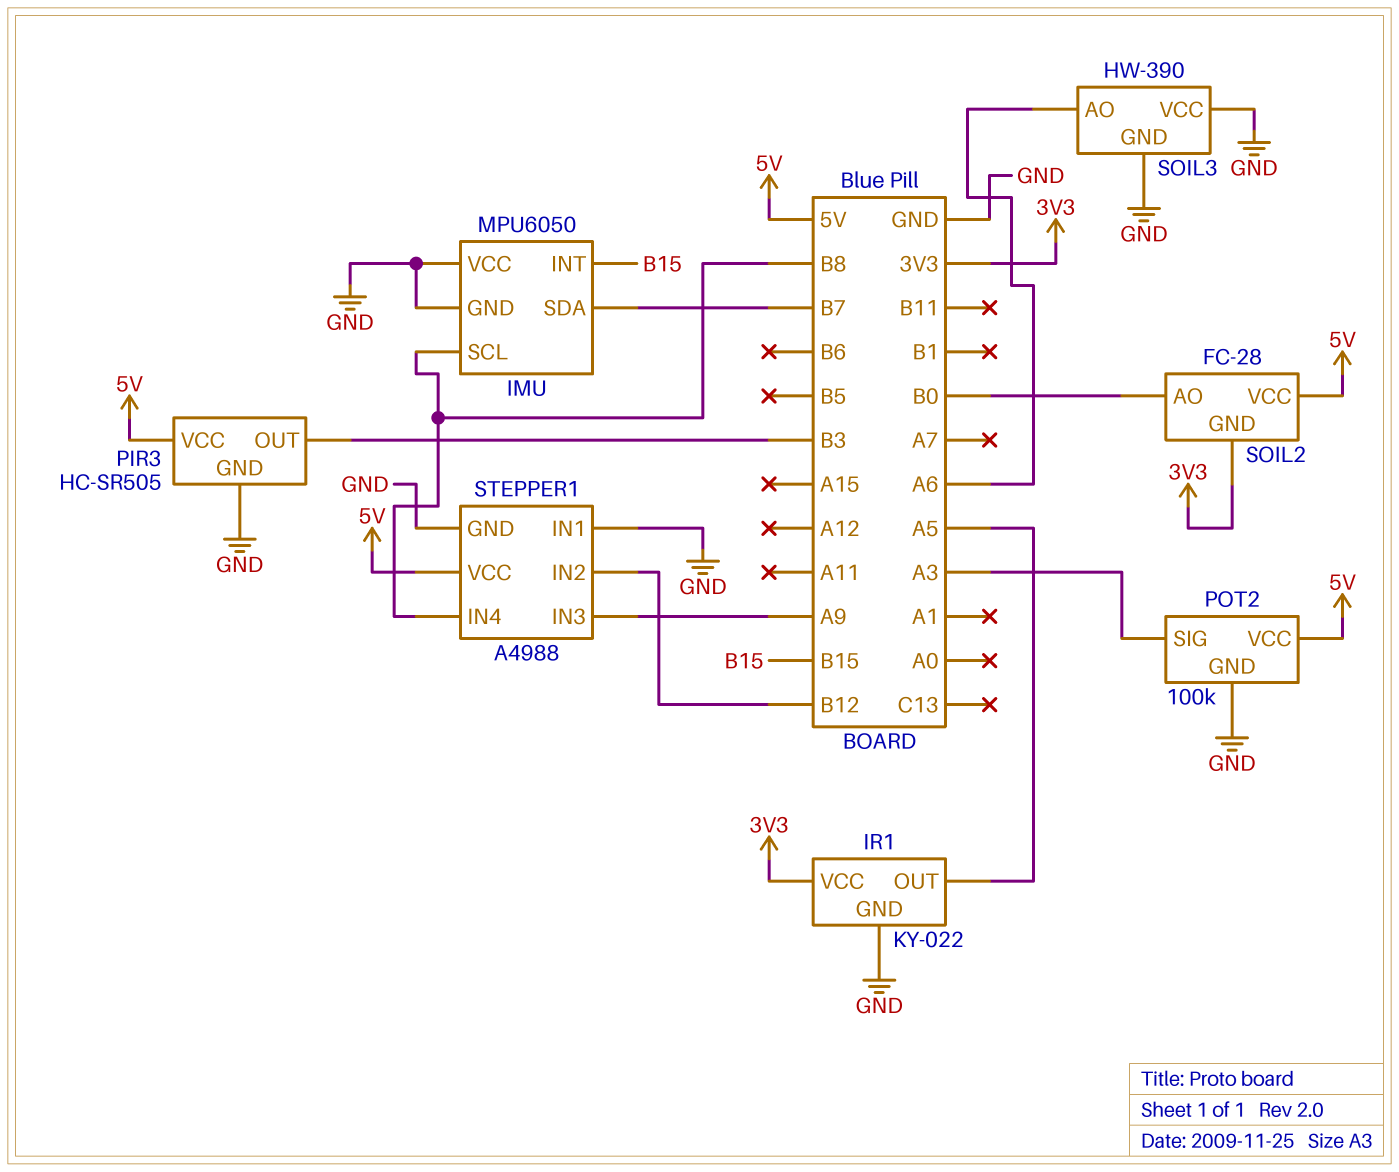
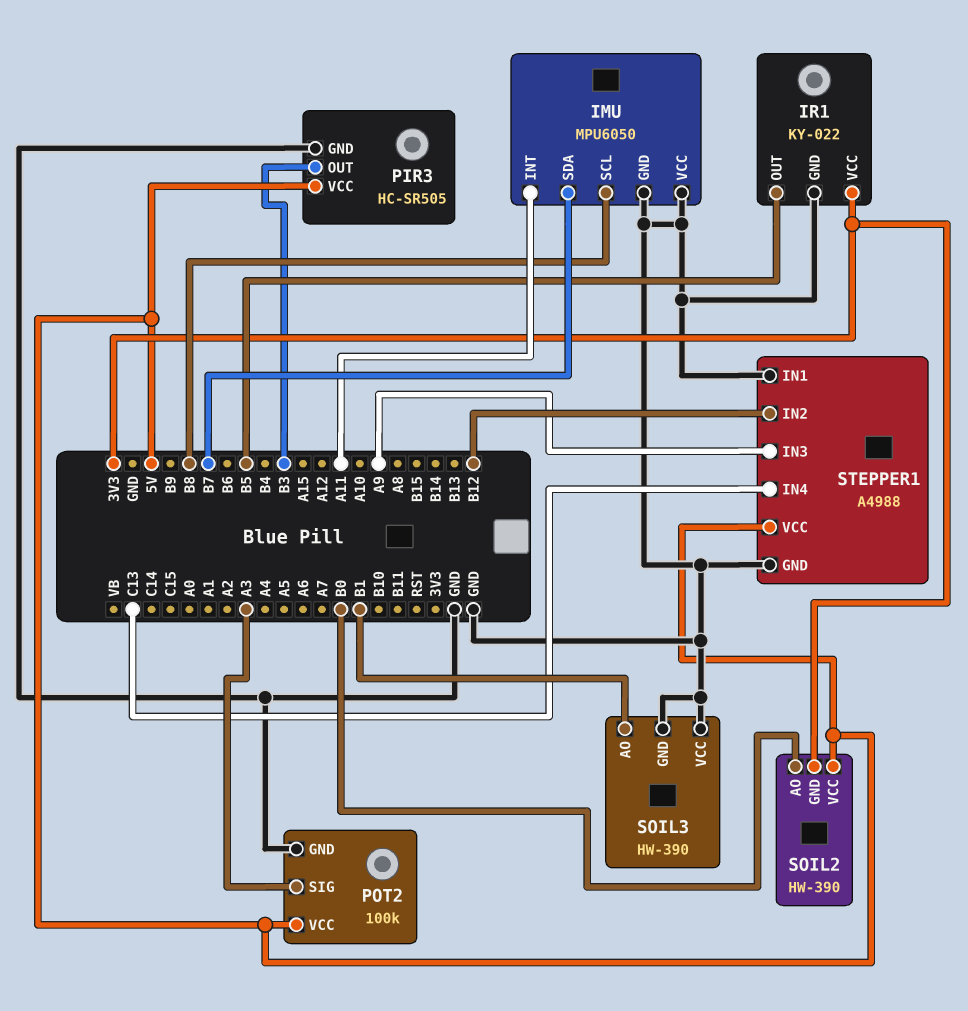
IMU pin INT: B15 -> A11
IR1 pin OUT: A5 -> B5
SOIL2: FC-28 -> HW-390
SOIL3 pin AO: A6 -> B1
STEPPER1 pin IN4: B8 -> C13

